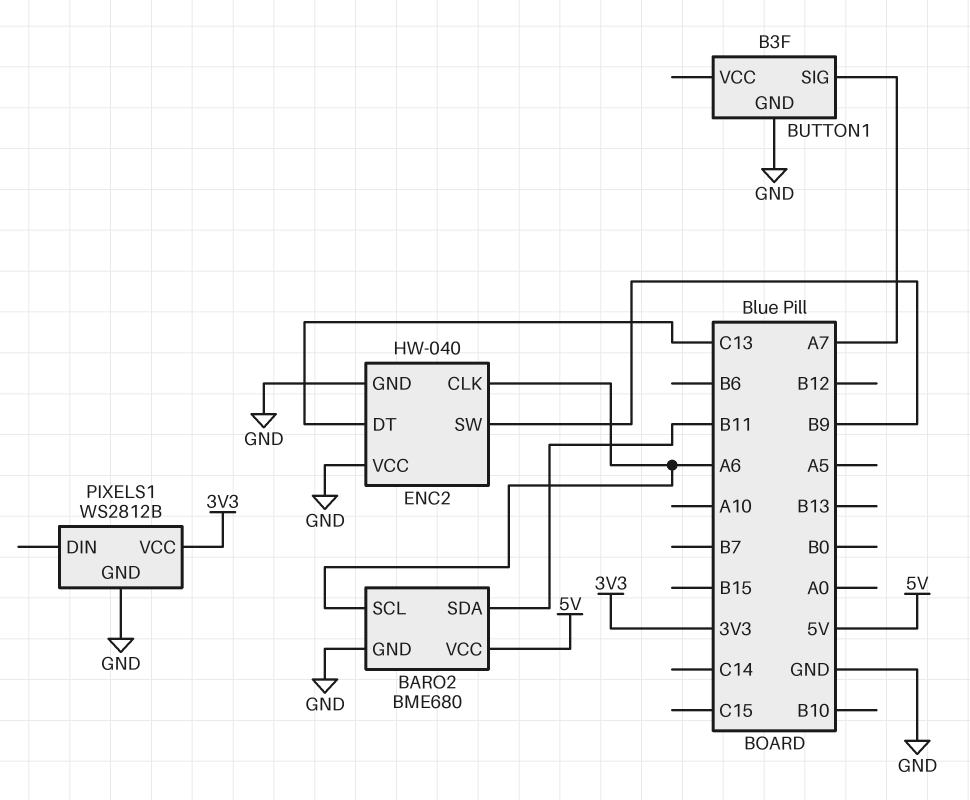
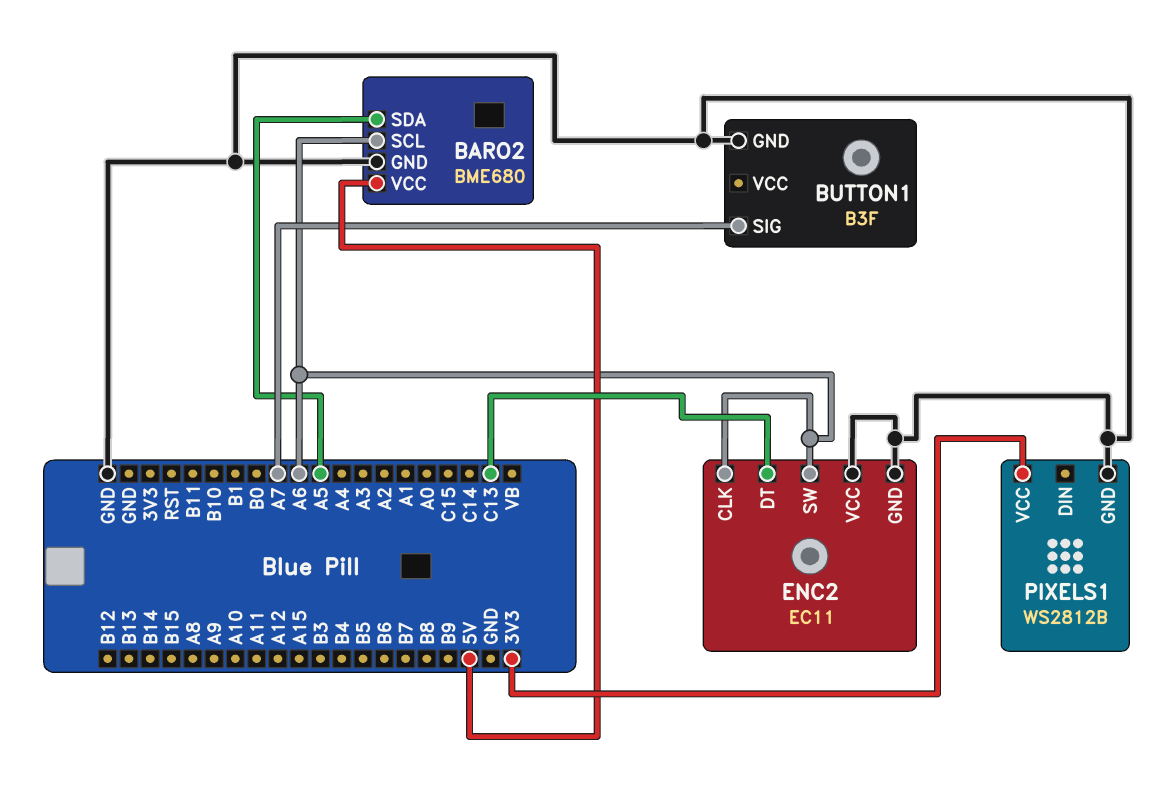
BARO2 pin SDA: B11 -> A5
ENC2: HW-040 -> EC11
ENC2 pin SW: B9 -> A6

